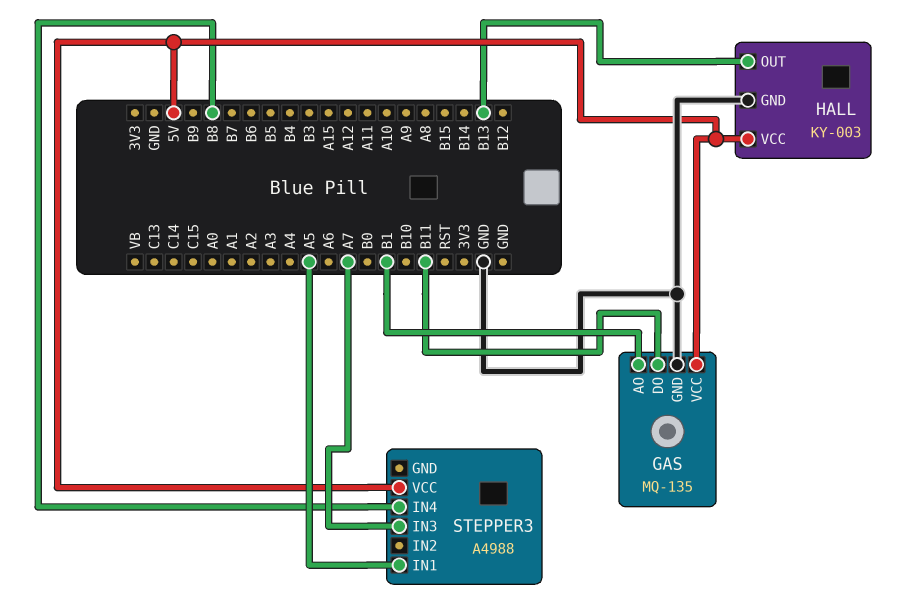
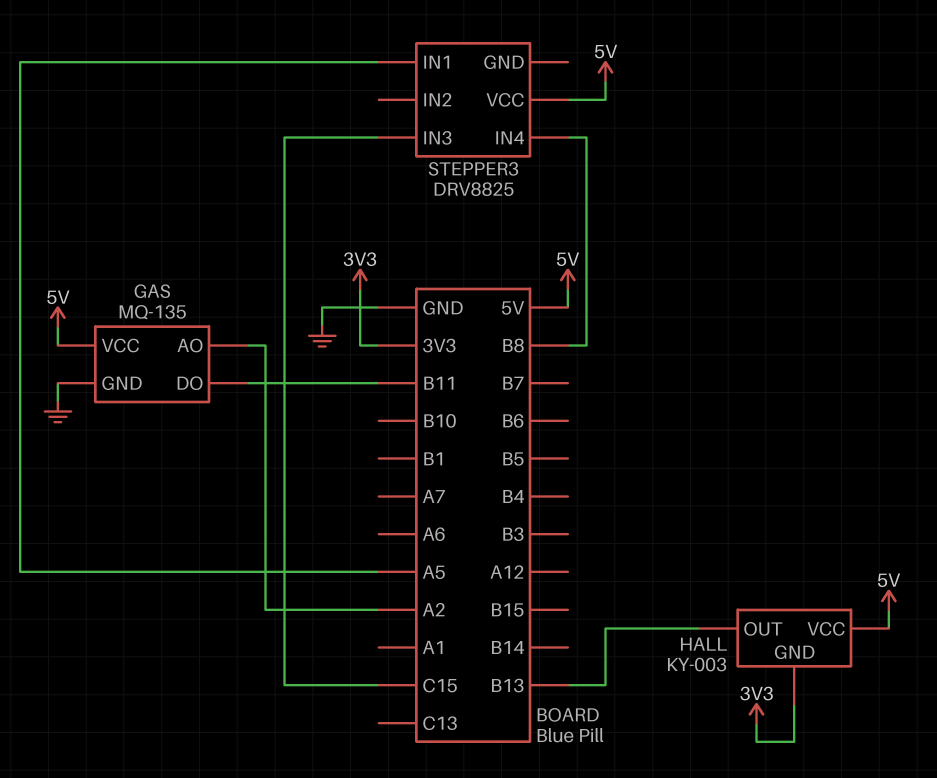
GAS pin AO: B1 -> A2
HALL pin GND: GND -> 3V3
STEPPER3: A4988 -> DRV8825
STEPPER3 pin IN3: A7 -> C15

